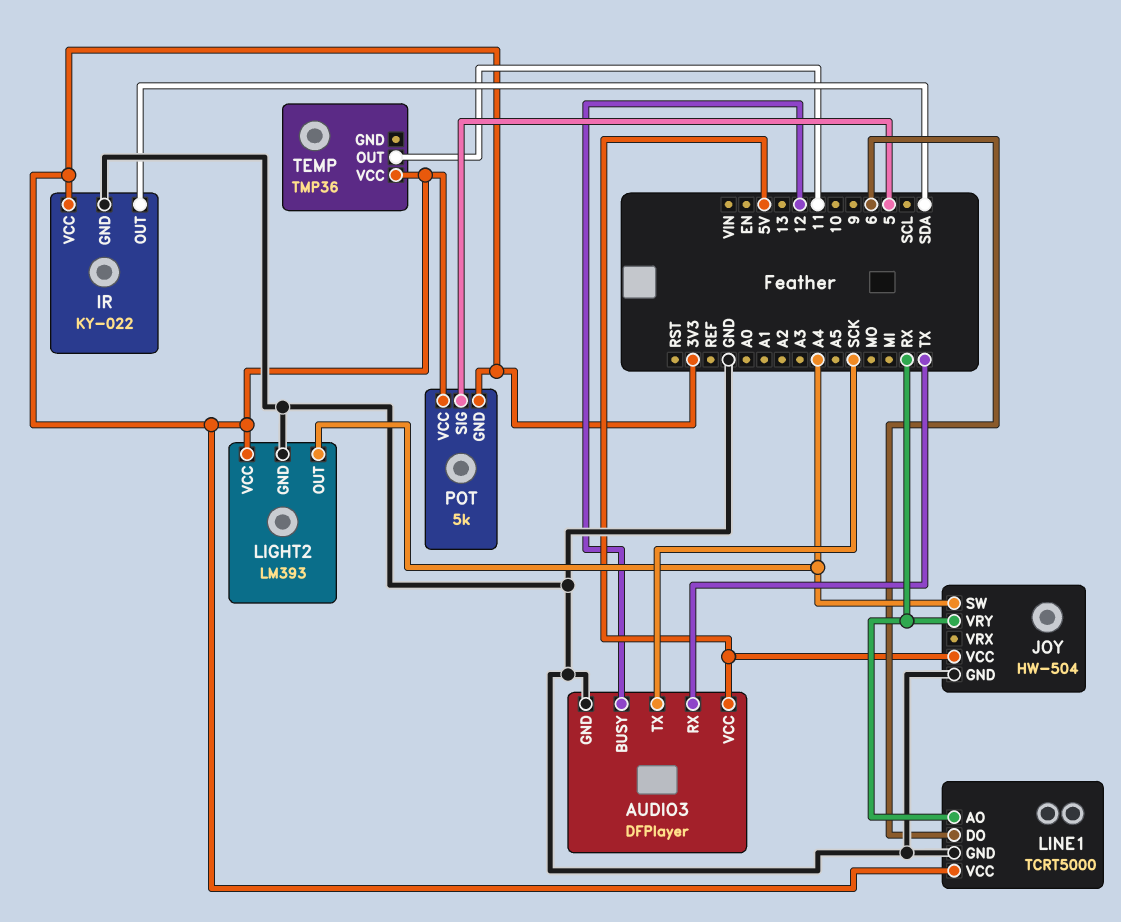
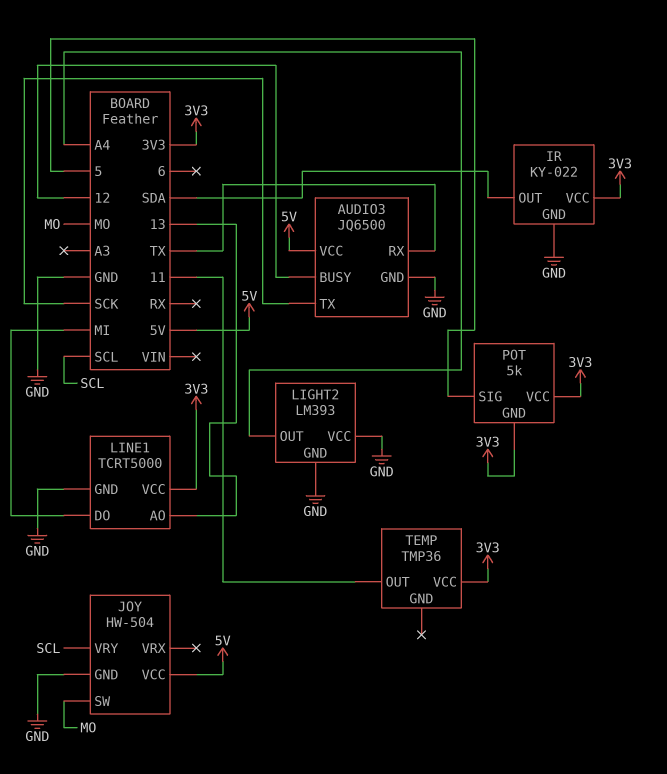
AUDIO3: DFPlayer -> JQ6500
JOY pin SW: A4 -> MO
JOY pin VRY: RX -> SCL
LIGHT2 pin VCC: 3V3 -> GND
LINE1 pin AO: RX -> 13
LINE1 pin DO: 6 -> MI

